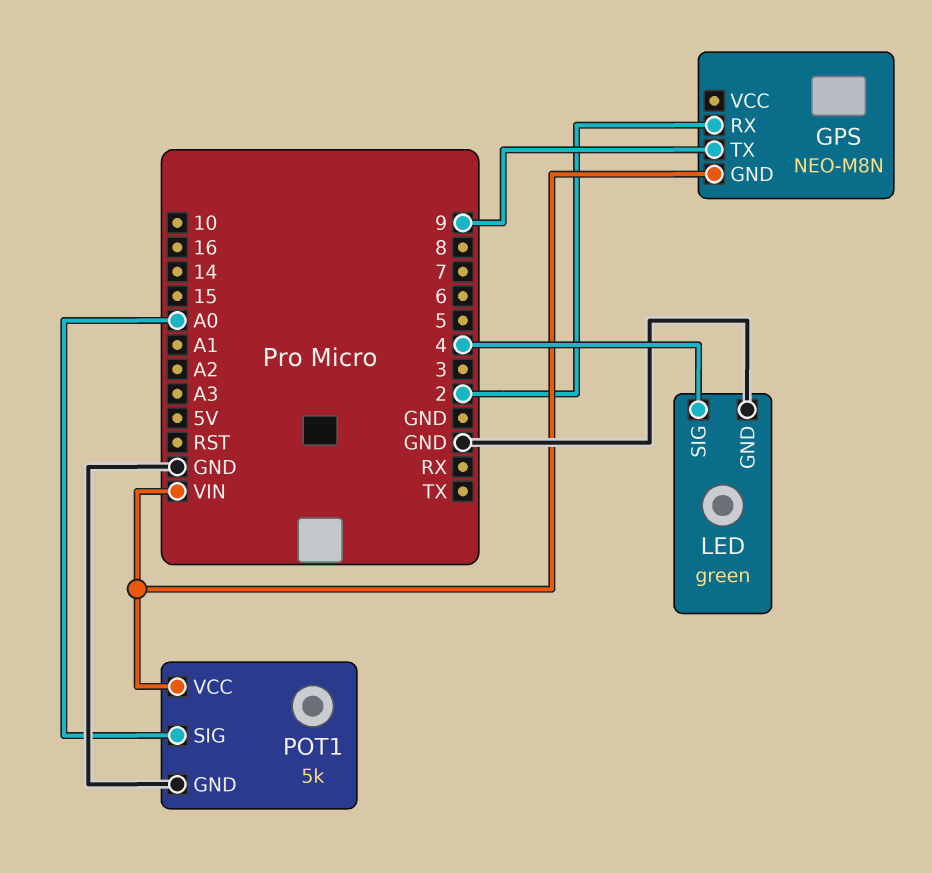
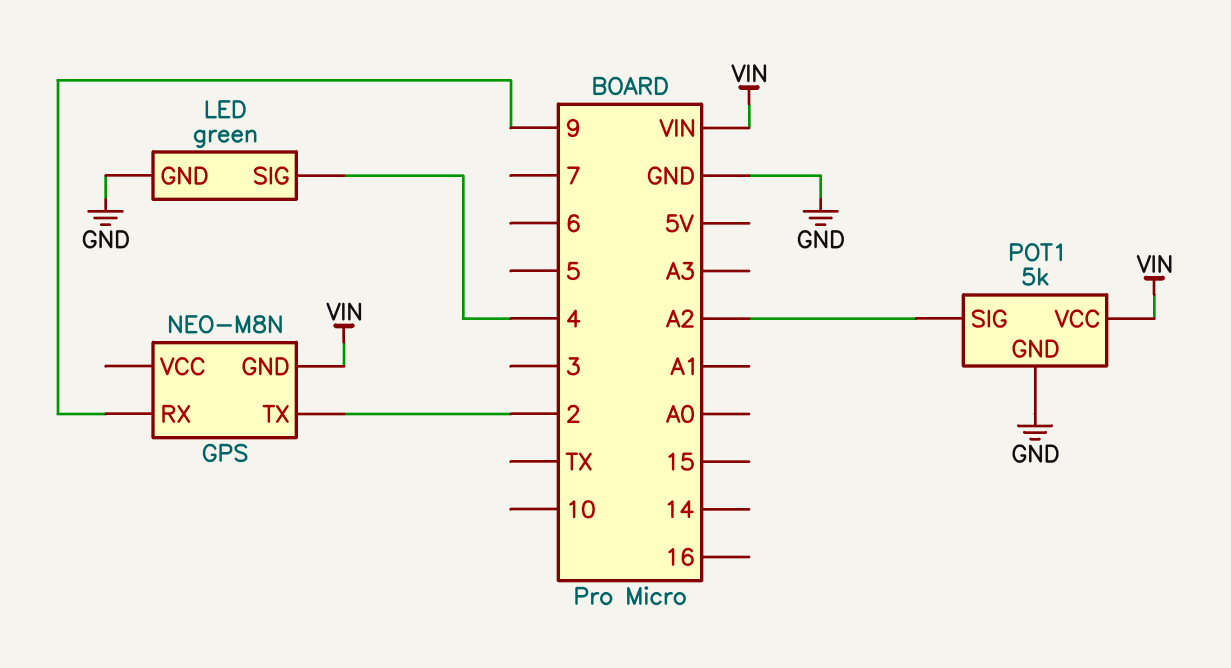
GPS pin RX: 2 -> 9
GPS pin TX: 9 -> 2
POT1 pin SIG: A0 -> A2

